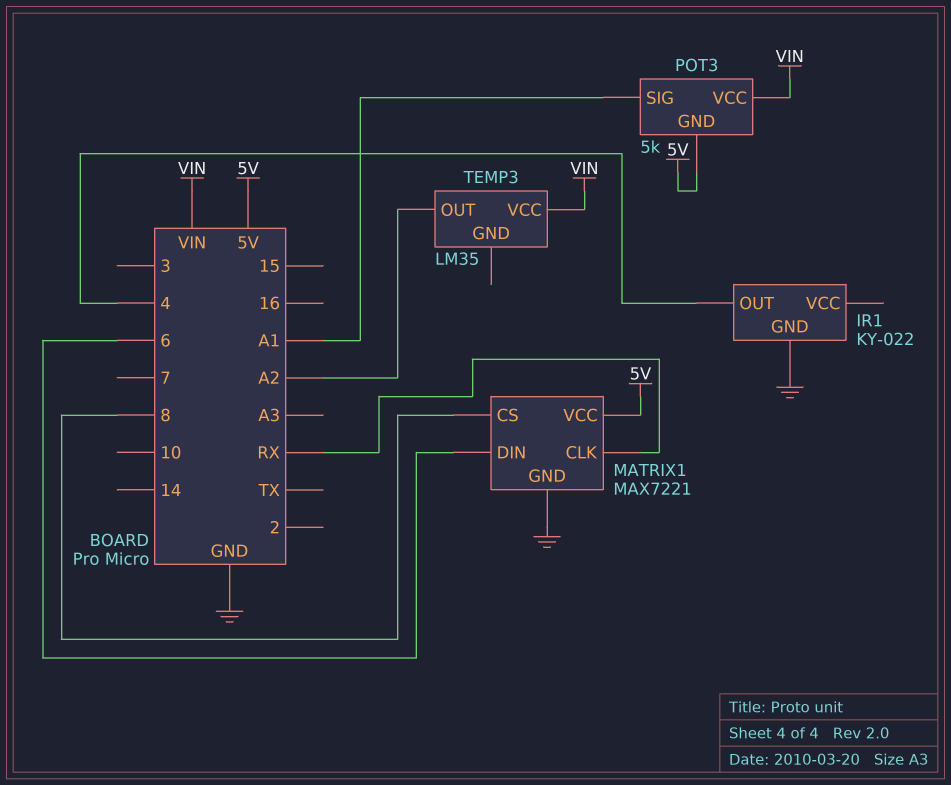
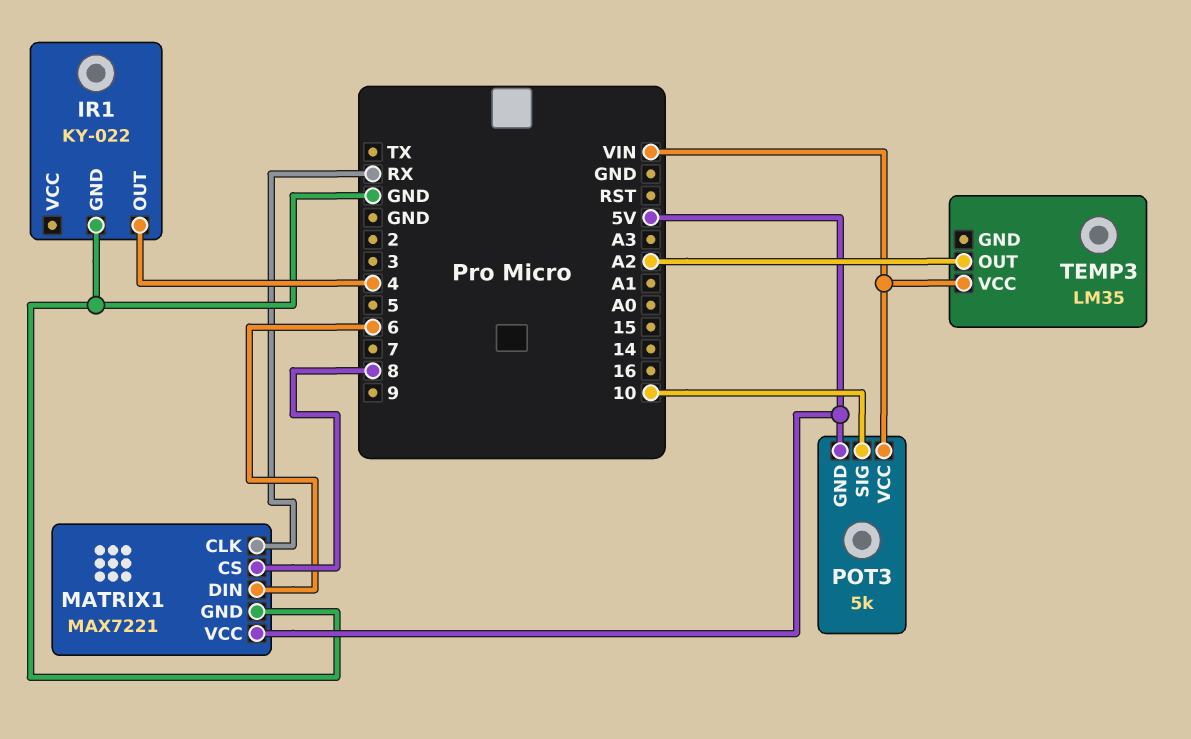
POT3 pin SIG: A1 -> 10

